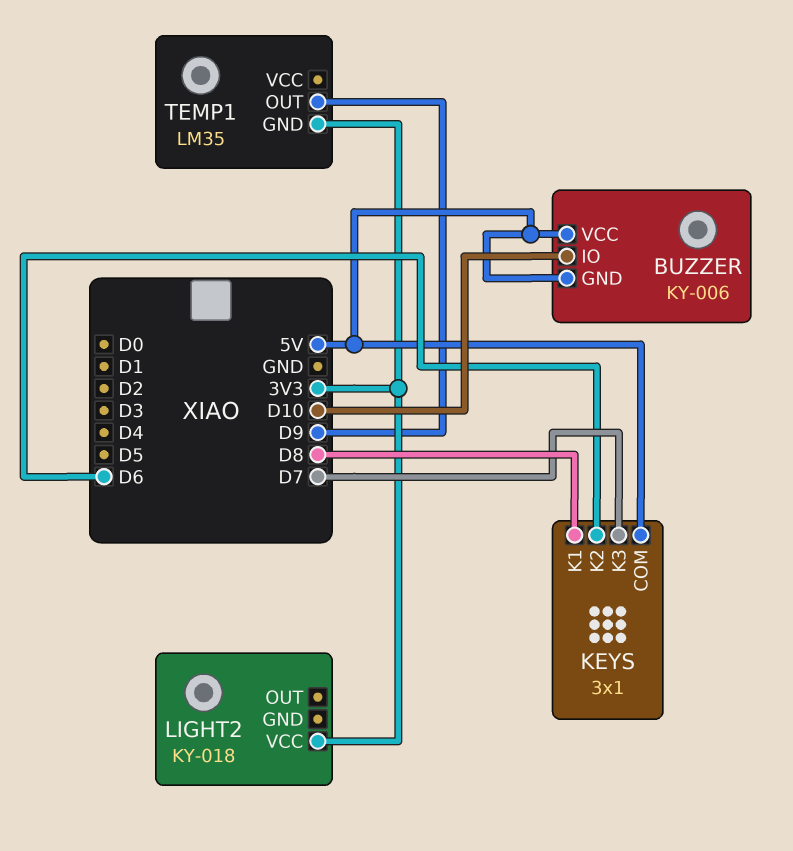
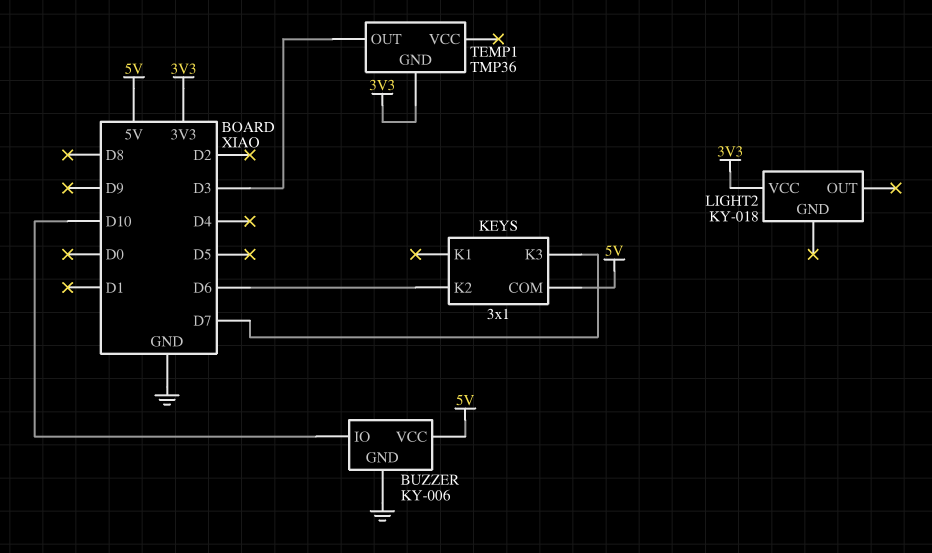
BUZZER pin GND: 5V -> GND
KEYS pin K1: D8 -> none
TEMP1: LM35 -> TMP36
TEMP1 pin OUT: D9 -> D3

